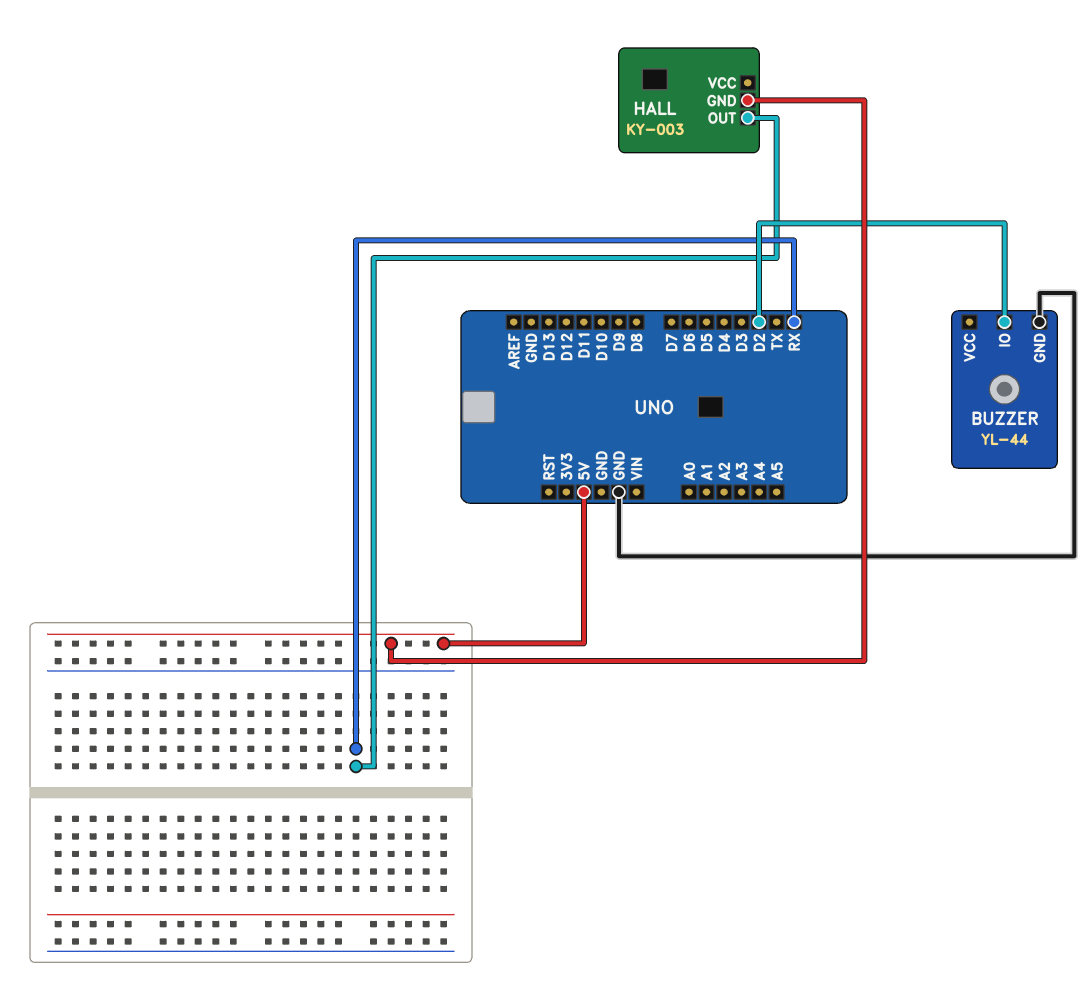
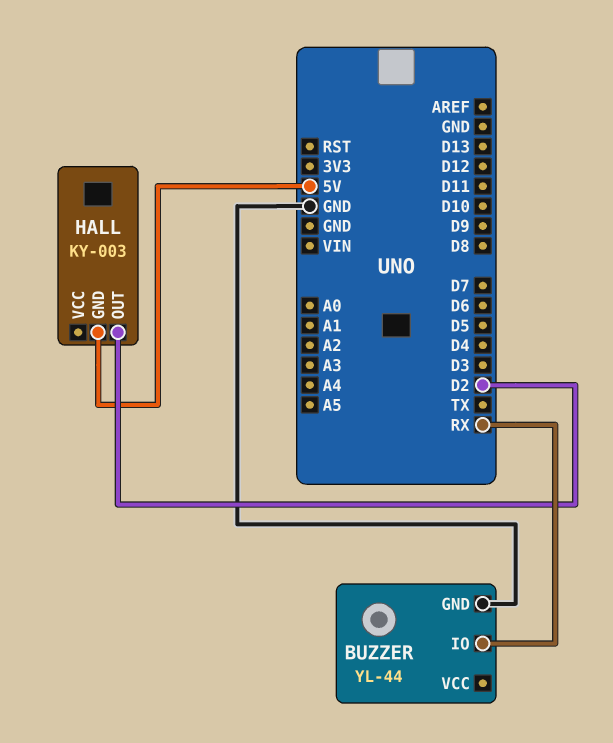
BUZZER pin IO: D2 -> RX
HALL pin OUT: RX -> D2

